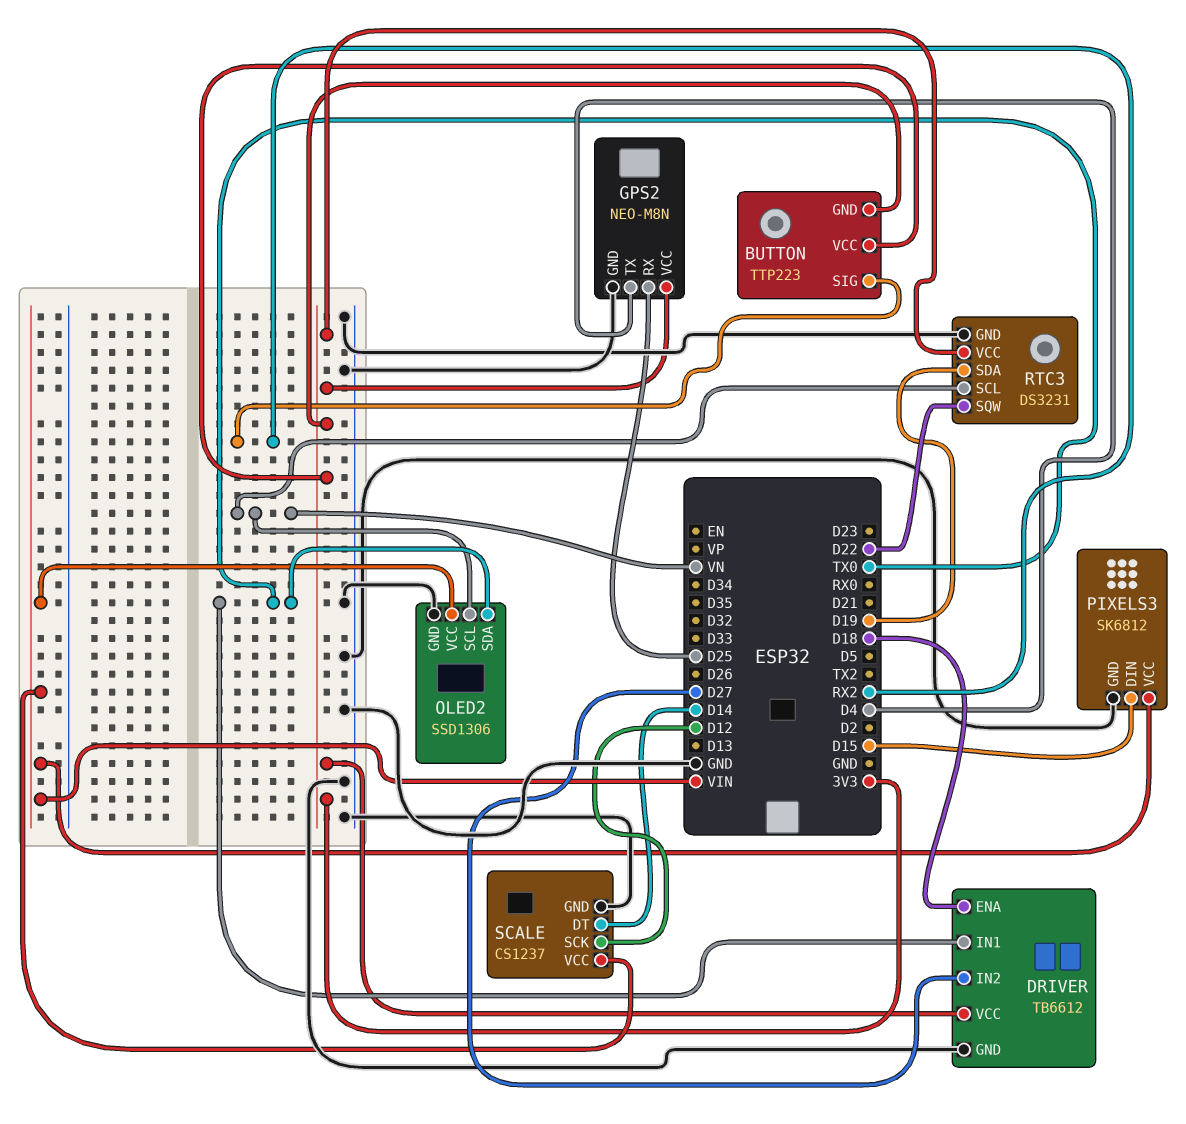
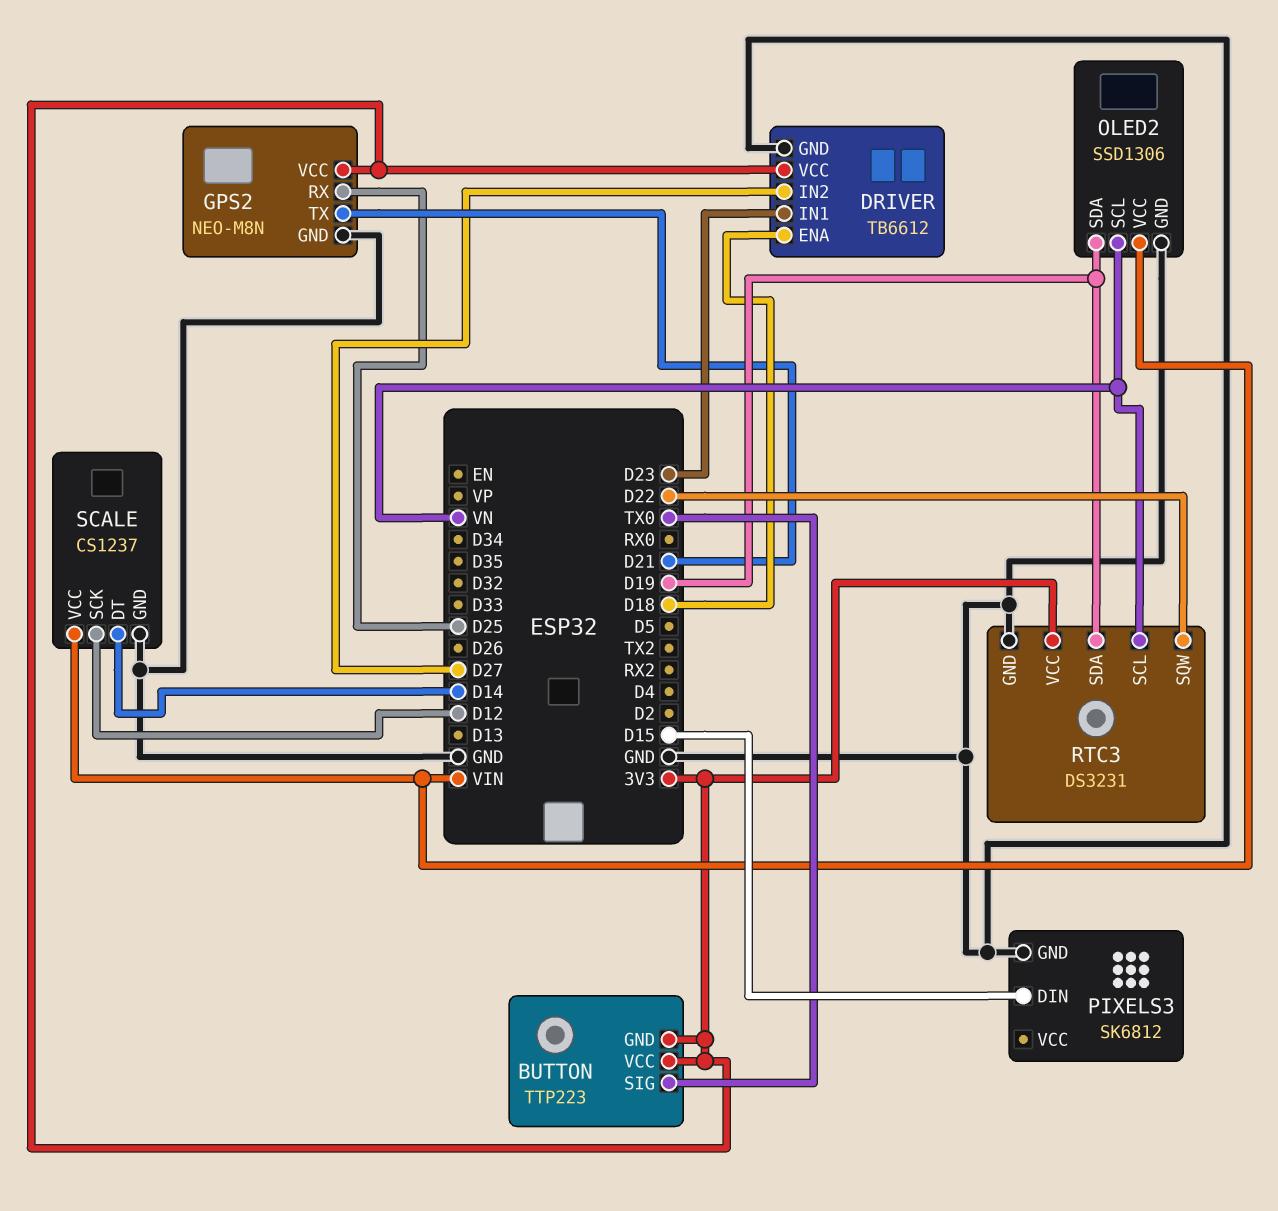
BUTTON pin SIG: RX2 -> TX0
DRIVER pin IN1: TX0 -> D23
GPS2 pin TX: D4 -> D21
OLED2 pin SDA: TX0 -> D19
PIXELS3 pin VCC: VIN -> none

